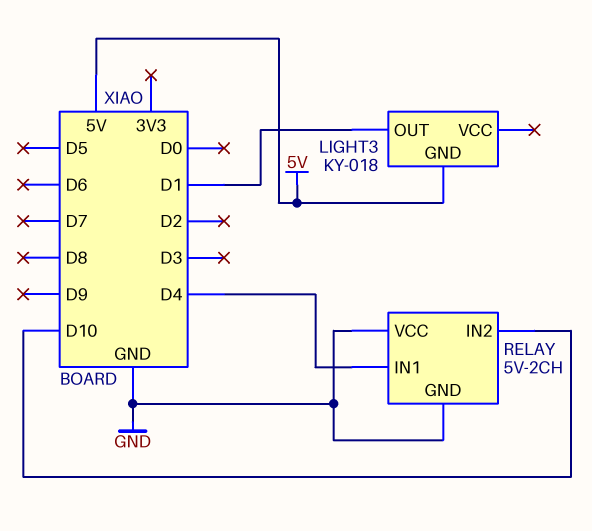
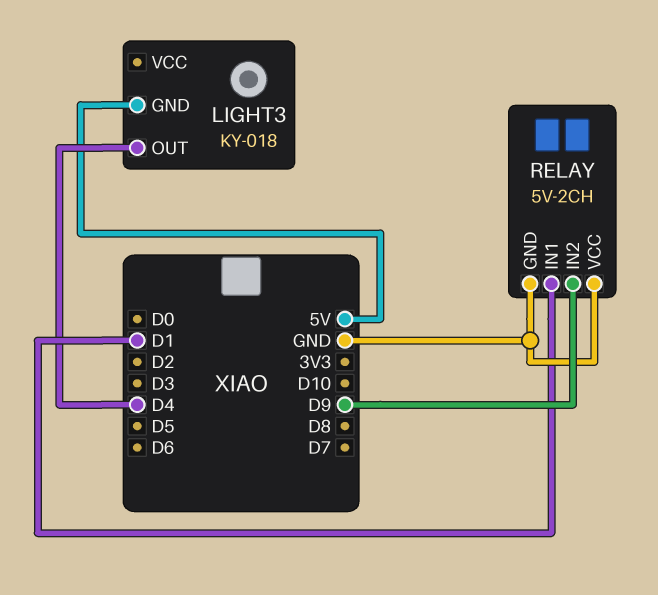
LIGHT3 pin OUT: D1 -> D4
RELAY pin IN1: D4 -> D1
RELAY pin IN2: D10 -> D9

